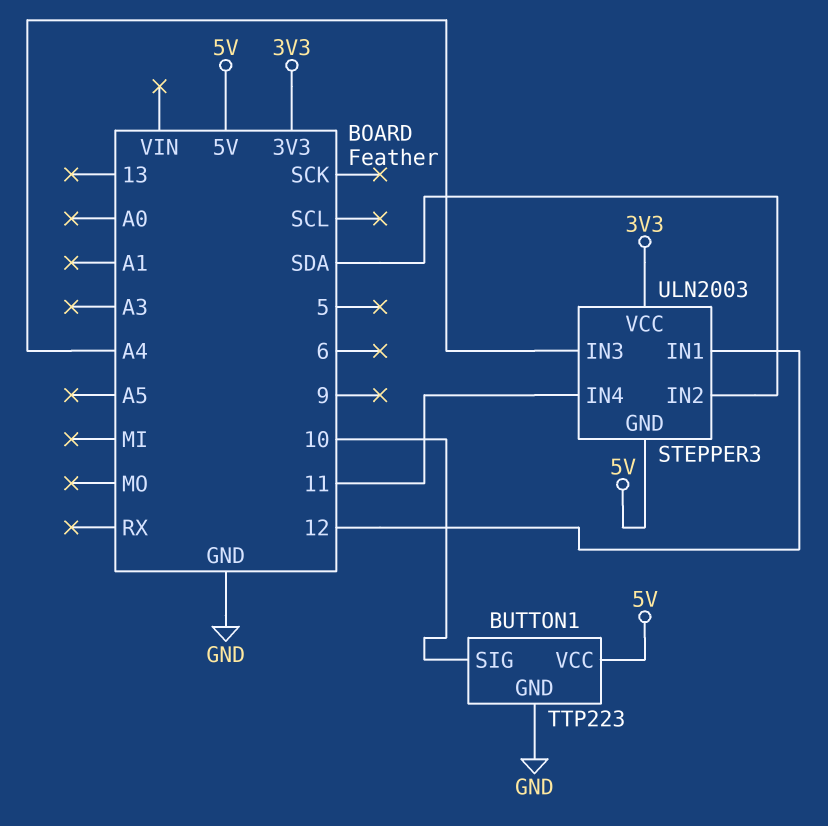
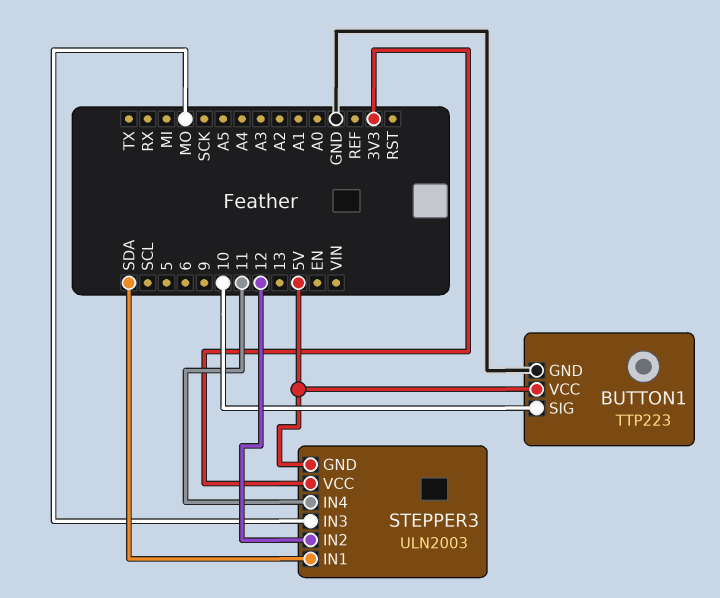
STEPPER3 pin IN1: 12 -> SDA
STEPPER3 pin IN2: SDA -> 12
STEPPER3 pin IN3: A4 -> MO

